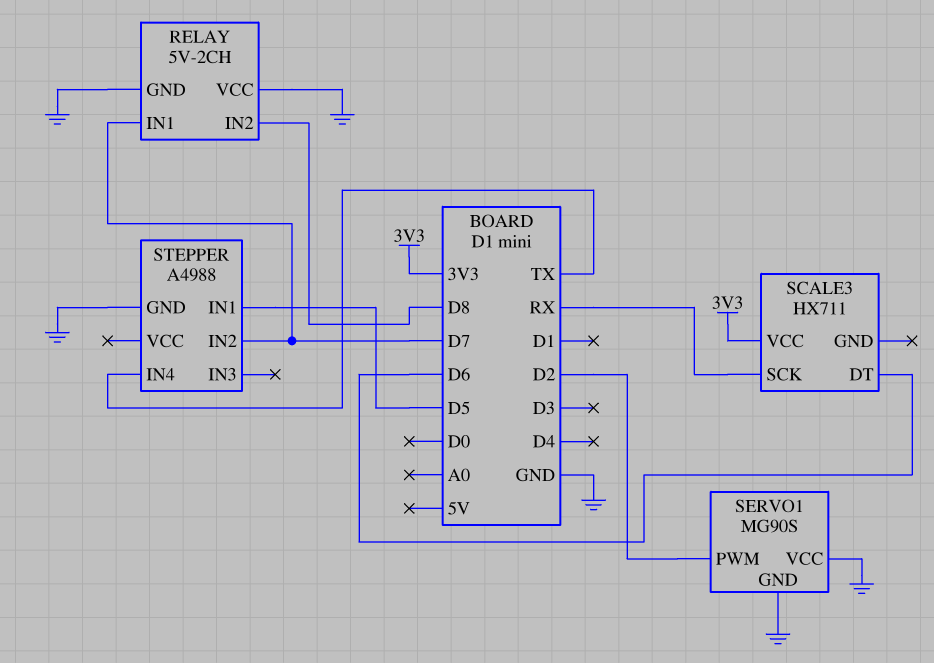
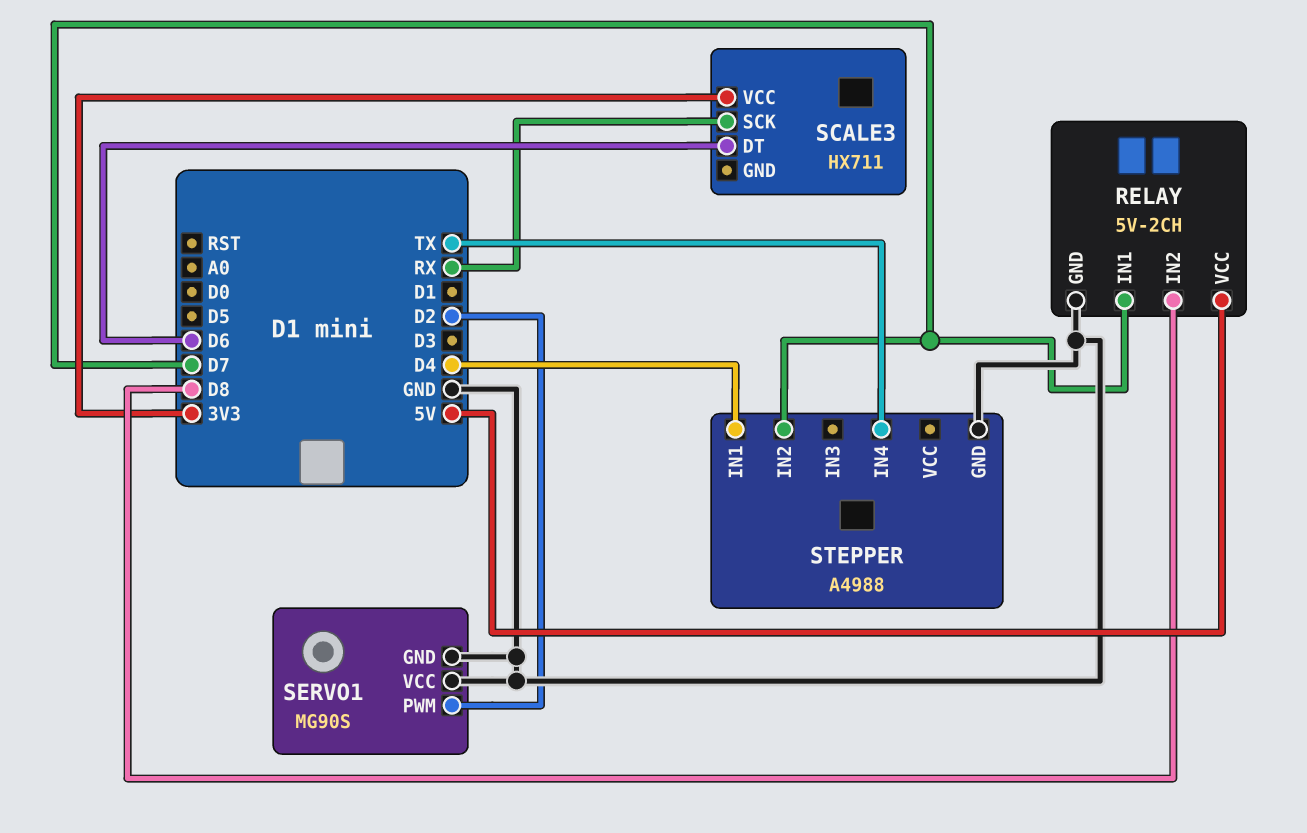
RELAY pin VCC: GND -> 5V
STEPPER pin IN1: D5 -> D4

